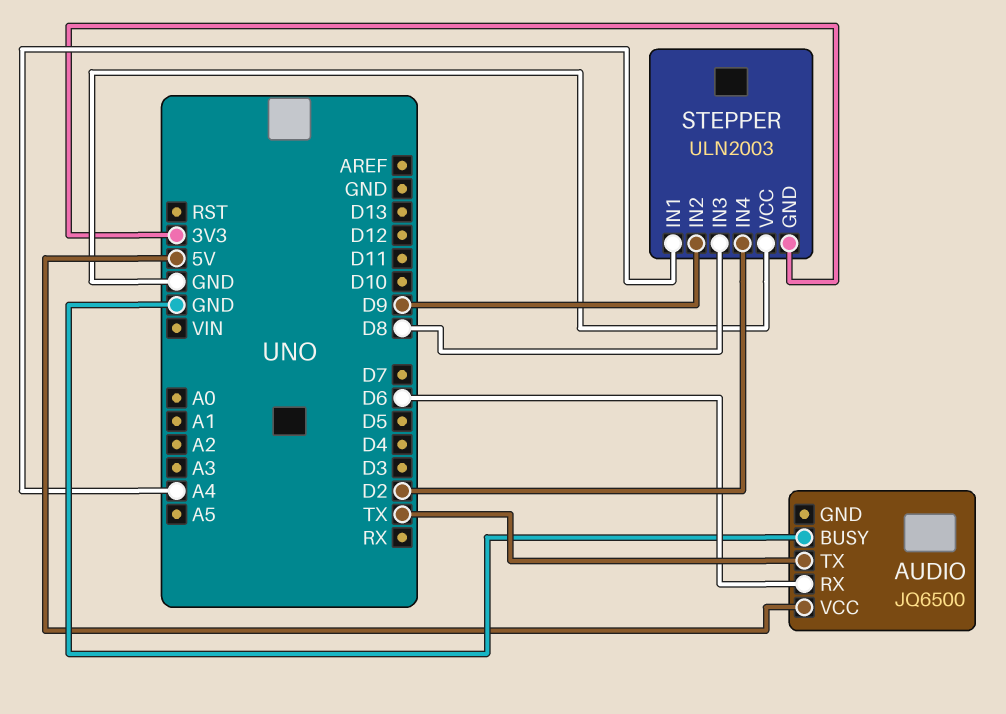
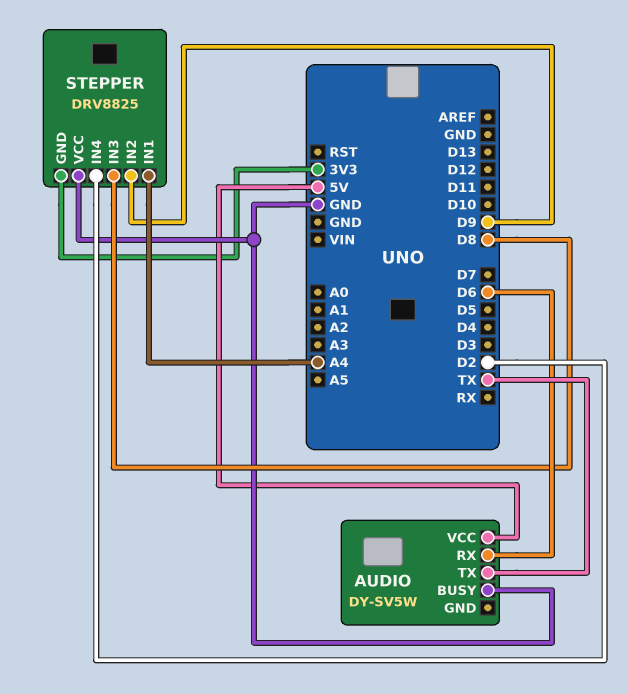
AUDIO: JQ6500 -> DY-SV5W
STEPPER: ULN2003 -> DRV8825

